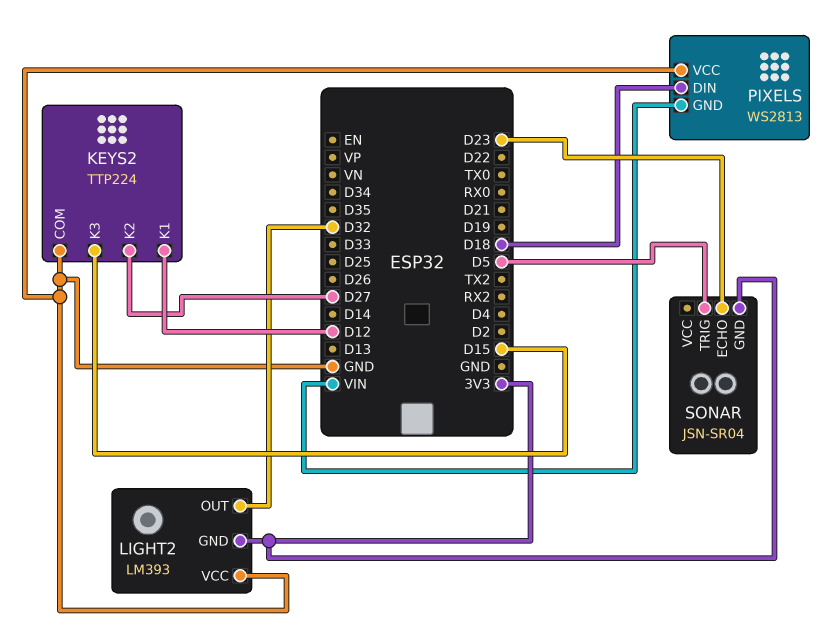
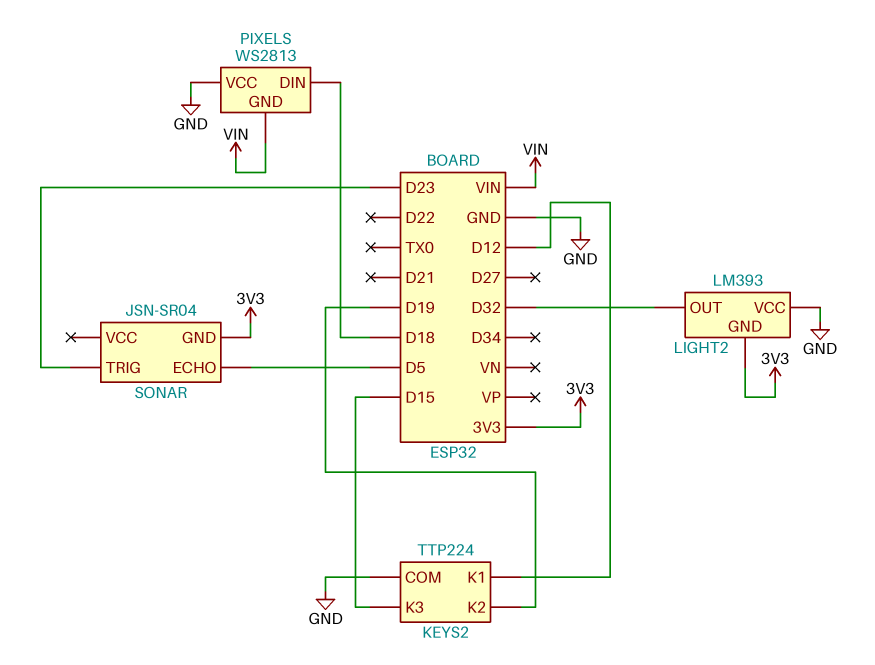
KEYS2 pin K2: D27 -> D19
SONAR pin ECHO: D23 -> D5
SONAR pin TRIG: D5 -> D23

